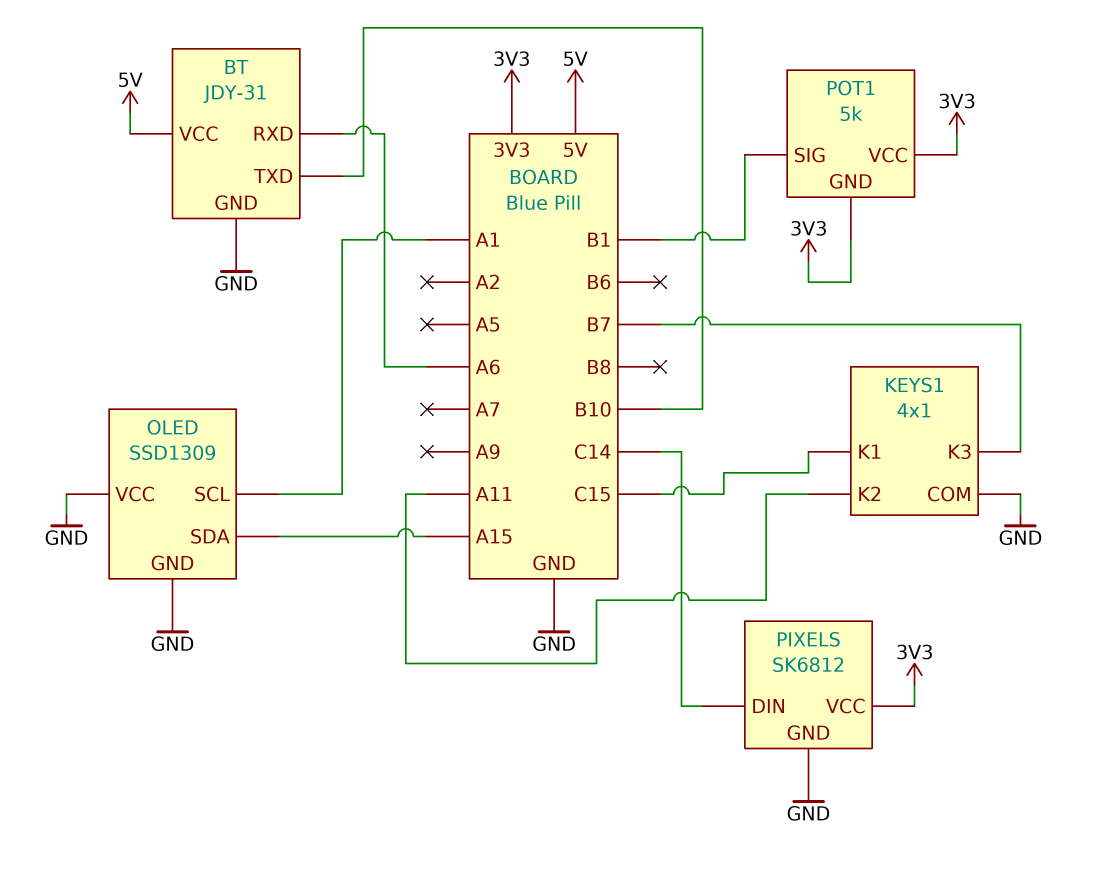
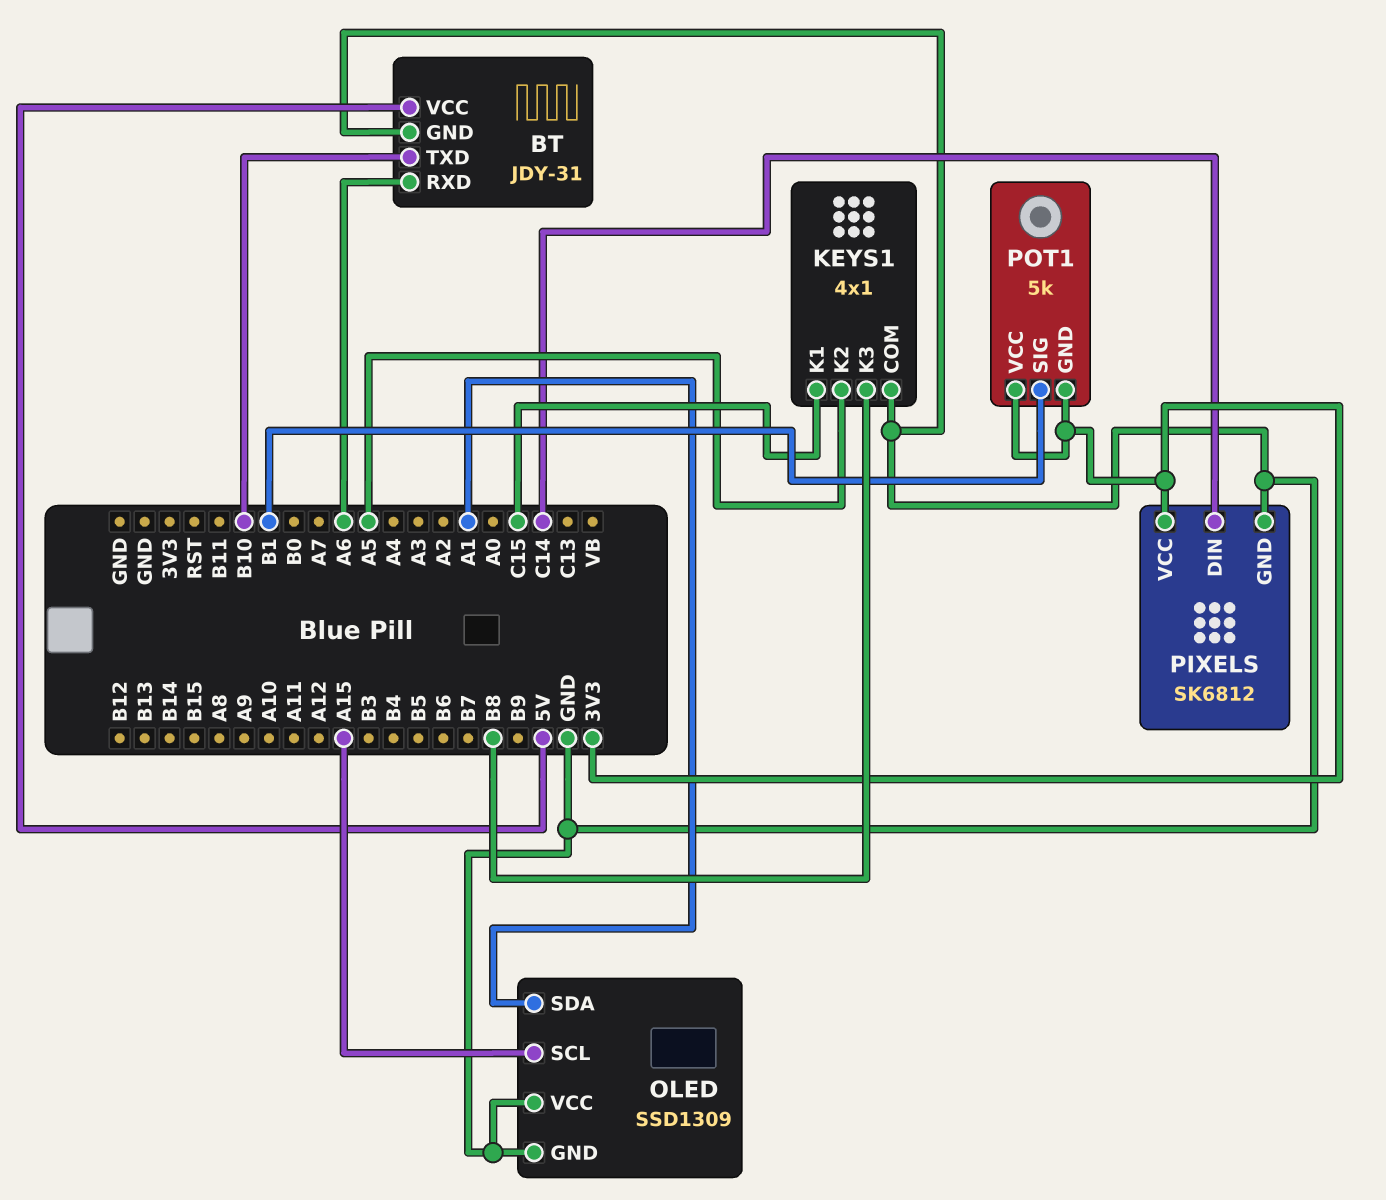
KEYS1 pin K2: A11 -> A5
KEYS1 pin K3: B7 -> B8
OLED pin SCL: A1 -> A15
OLED pin SDA: A15 -> A1

